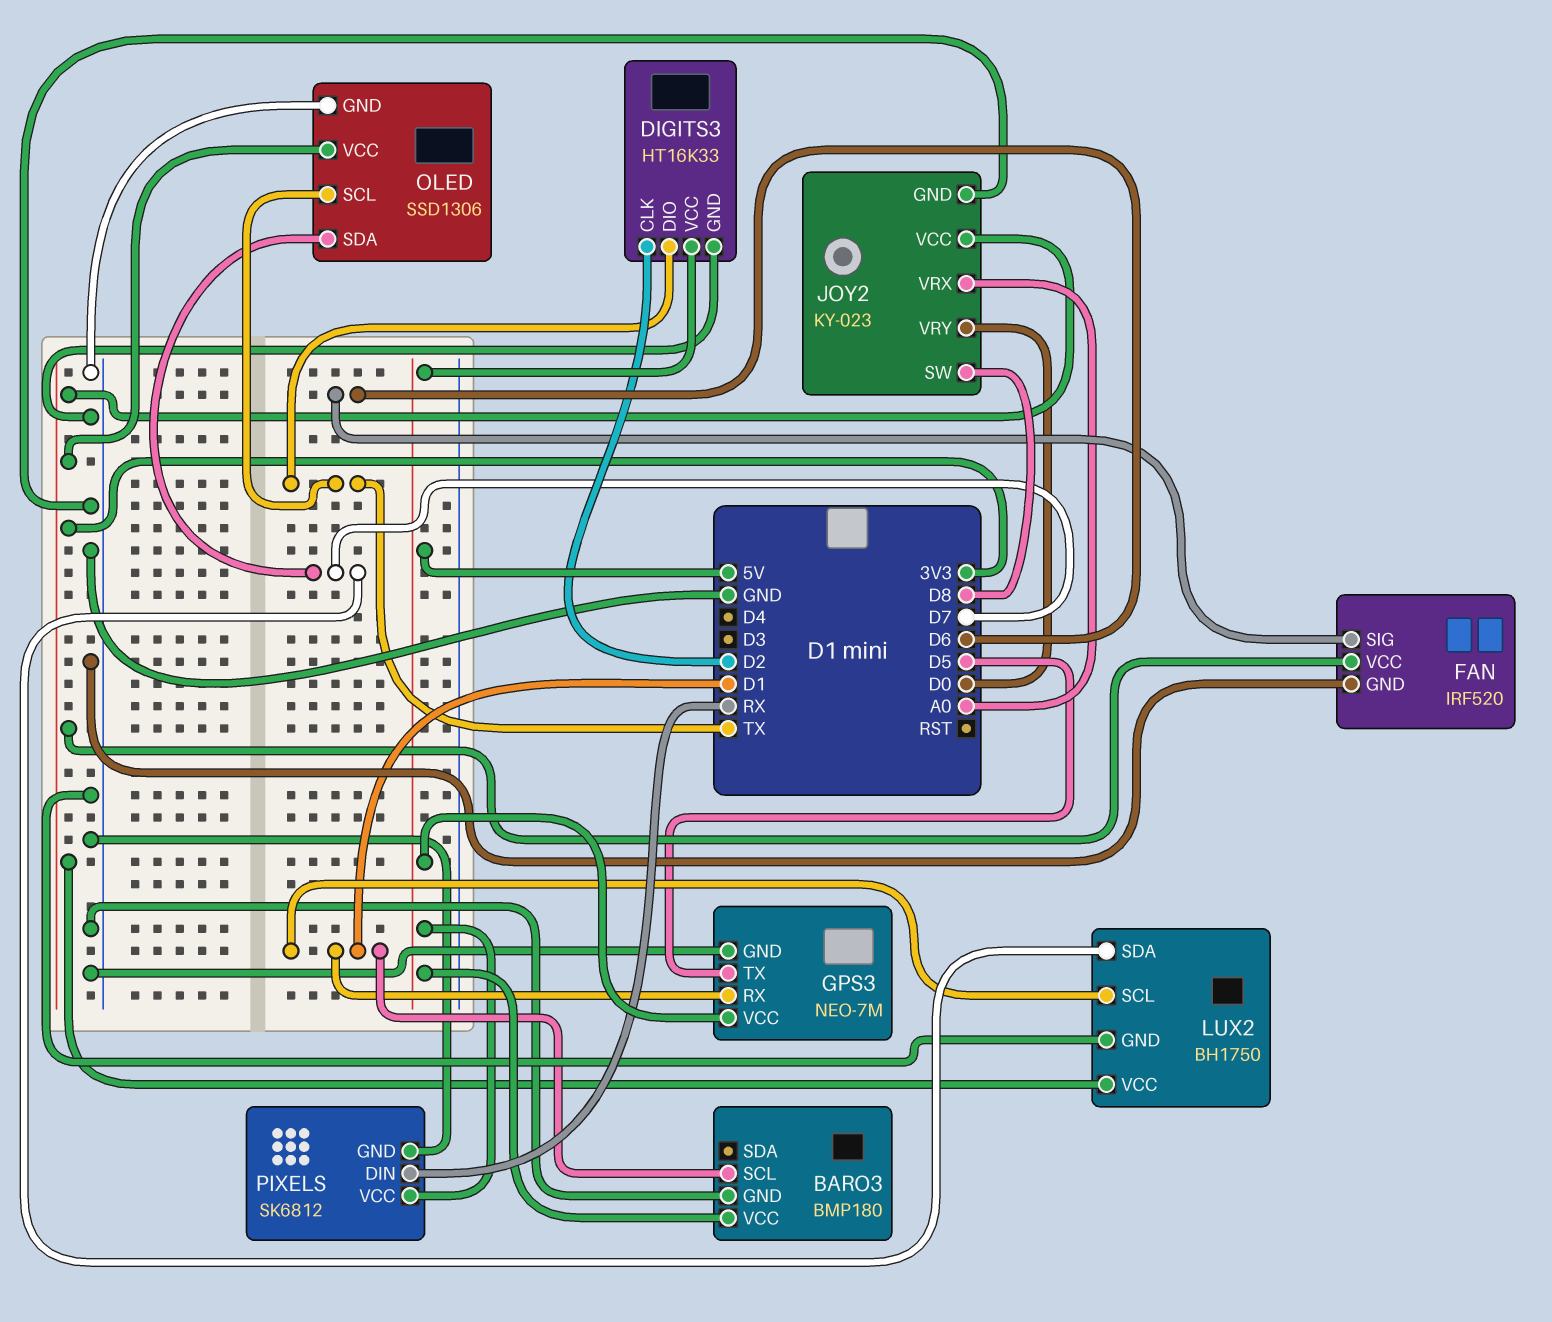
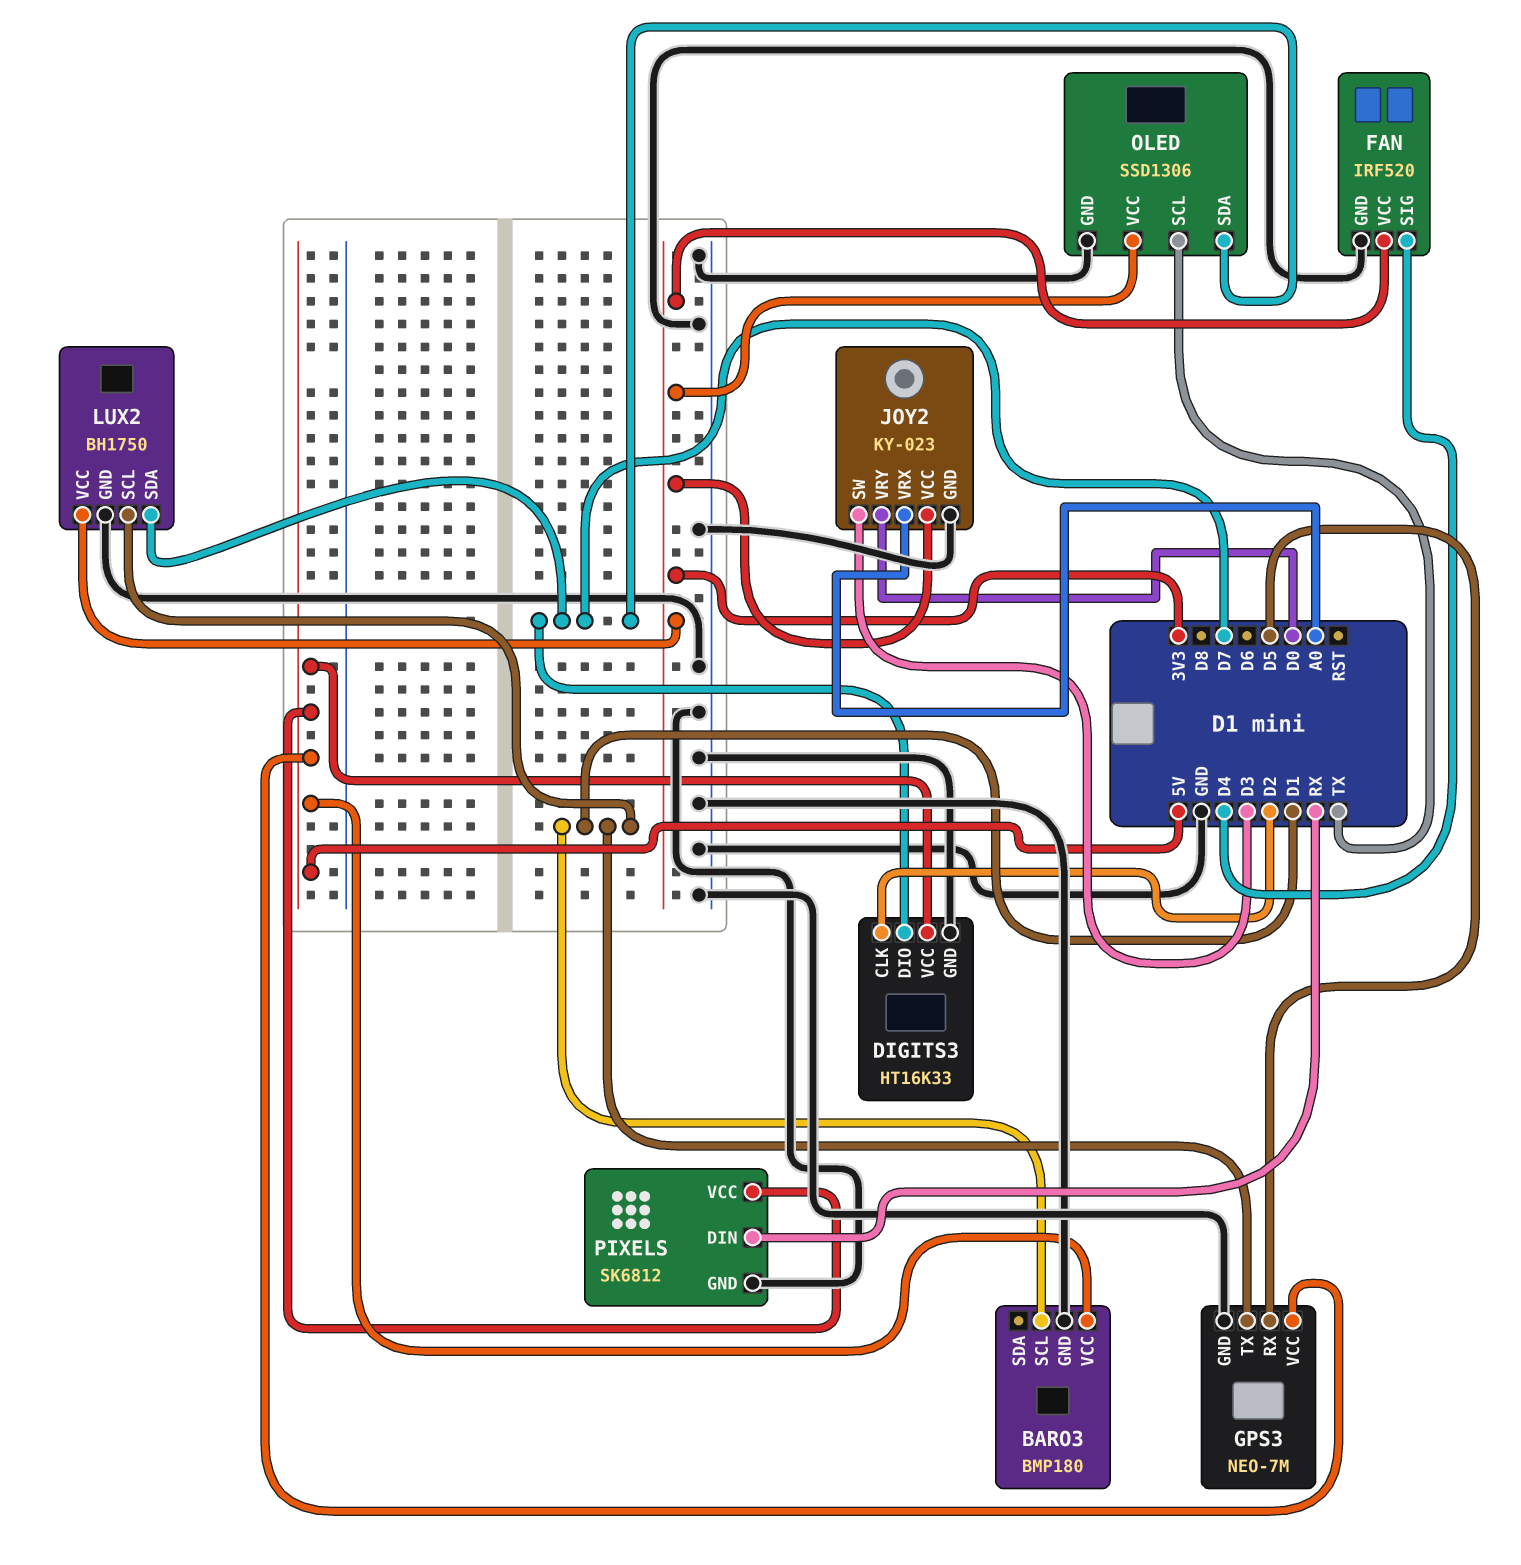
DIGITS3 pin DIO: TX -> D7
FAN pin SIG: D6 -> D4
GPS3 pin RX: D1 -> D5
GPS3 pin TX: D5 -> D1
JOY2 pin SW: D8 -> D3

